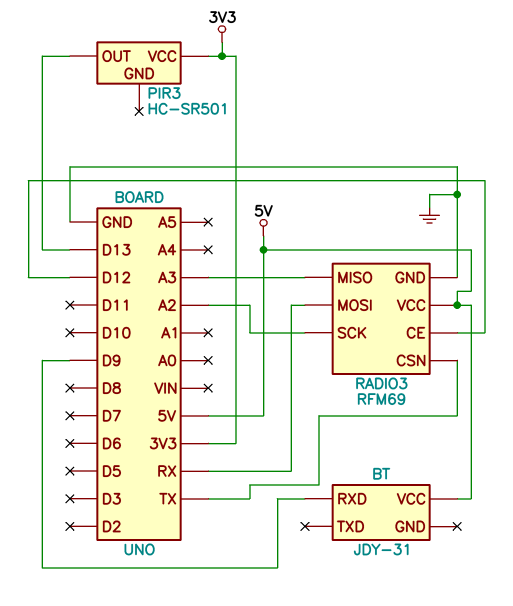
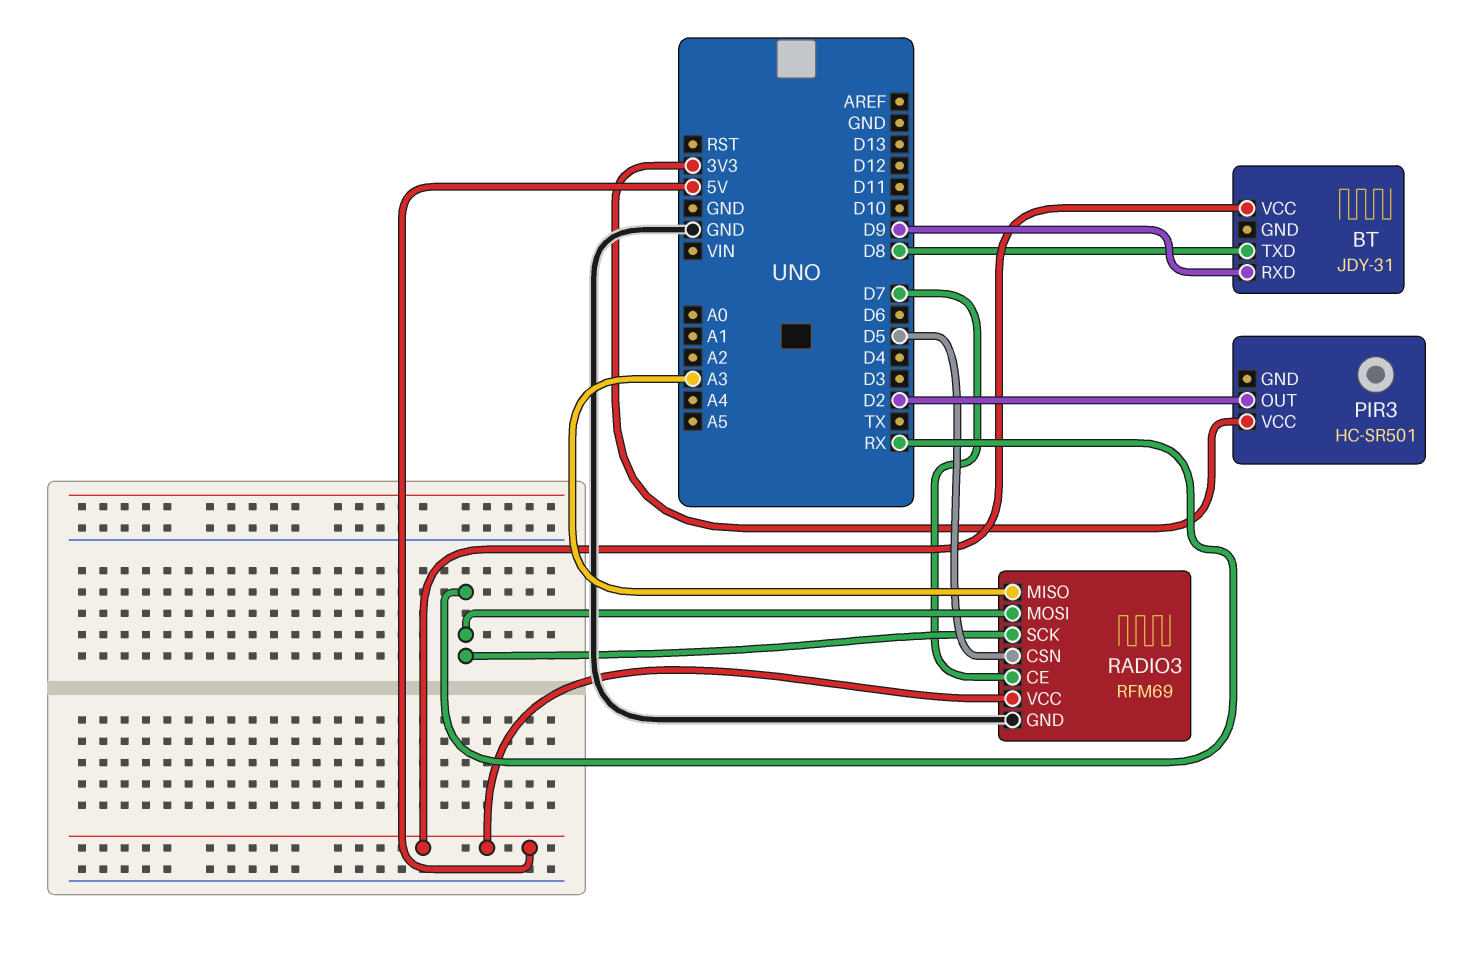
BT pin TXD: none -> D8
PIR3 pin OUT: D13 -> D2
RADIO3 pin CE: D12 -> D7
RADIO3 pin CSN: TX -> D5
RADIO3 pin SCK: A2 -> RX

